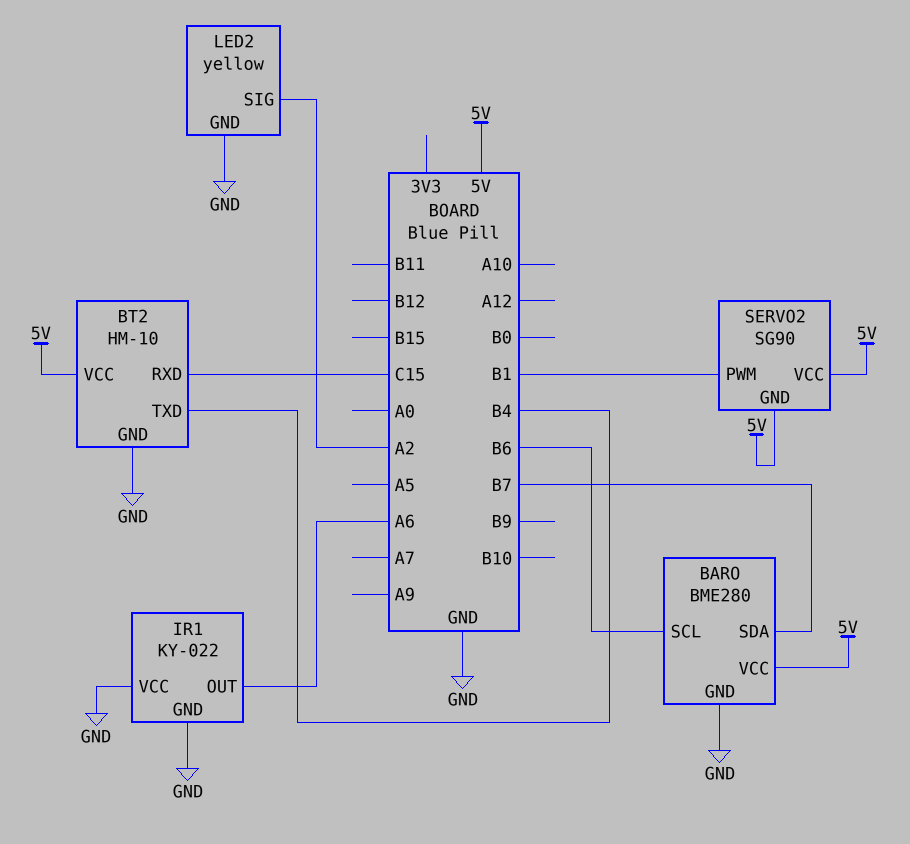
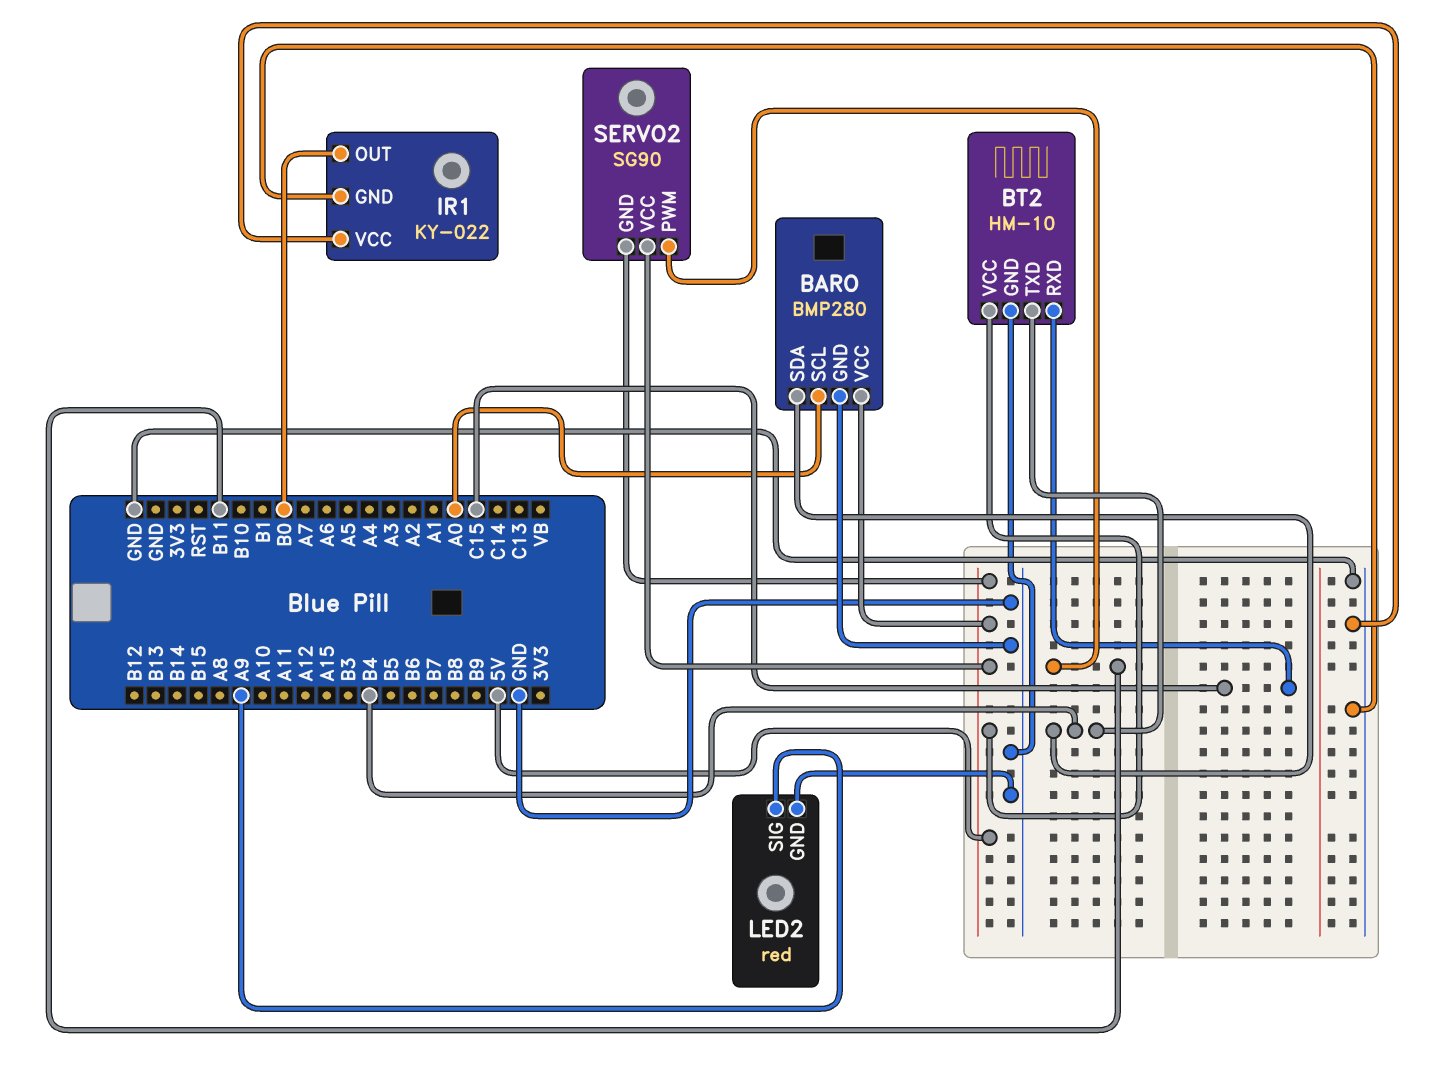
BARO: BME280 -> BMP280
BARO pin SCL: B6 -> A0
BARO pin SDA: B7 -> B4
IR1 pin OUT: A6 -> B0
LED2: yellow -> red
LED2 pin SIG: A2 -> A9
SERVO2 pin PWM: B1 -> B11

